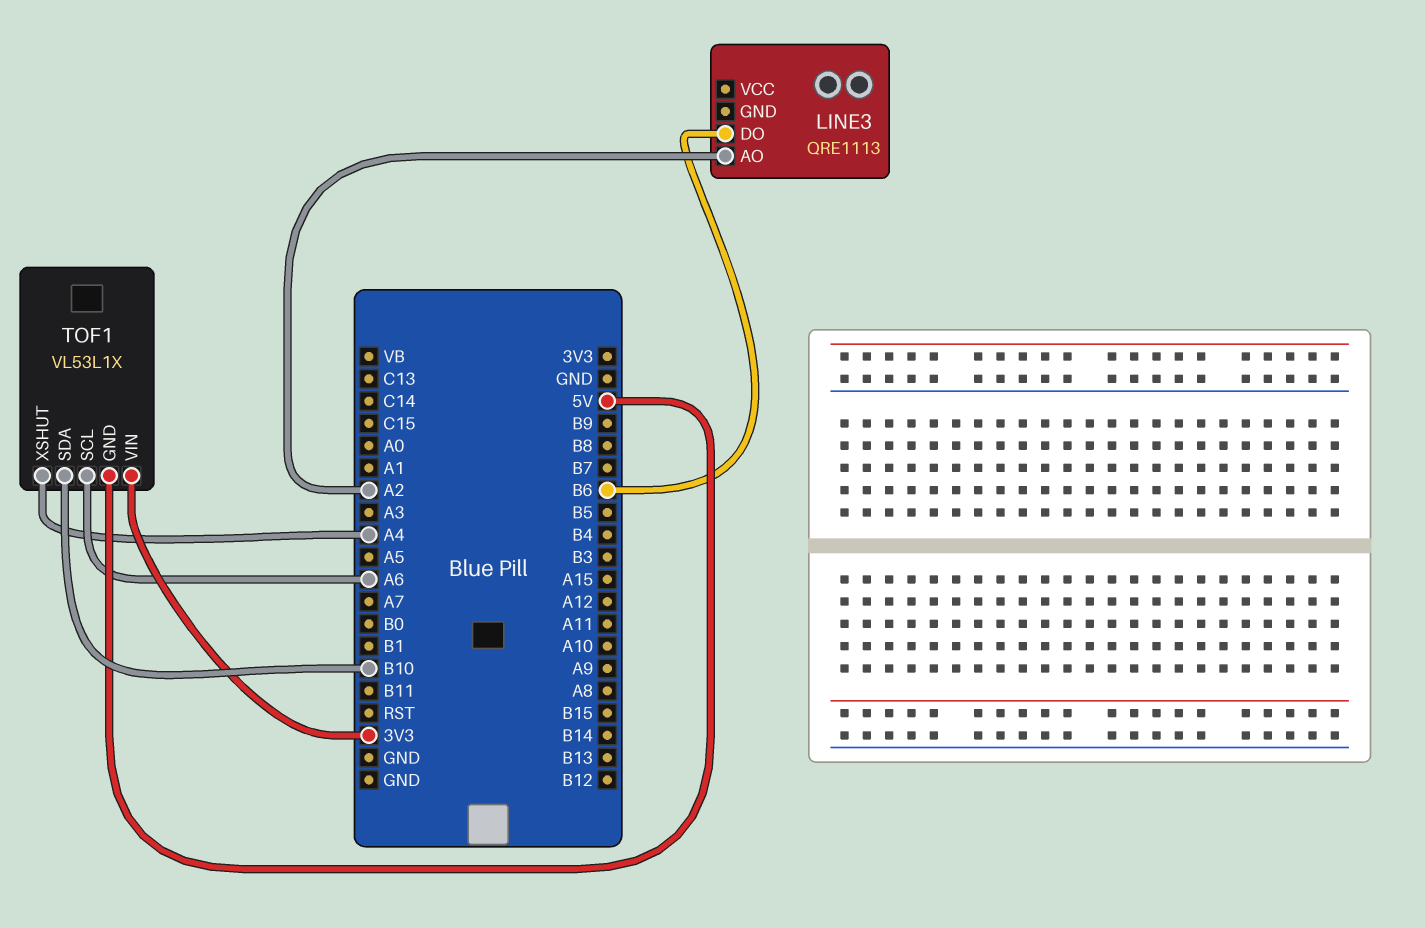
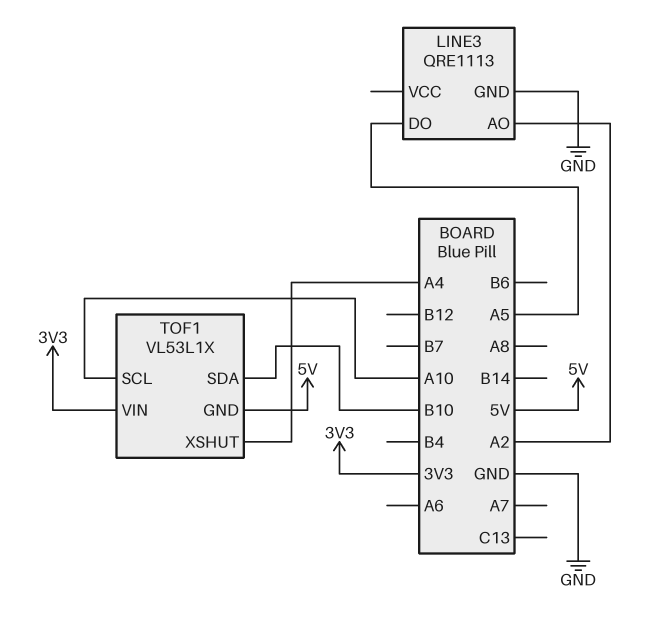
LINE3 pin DO: B6 -> A5
LINE3 pin GND: none -> GND
TOF1 pin SCL: A6 -> A10

